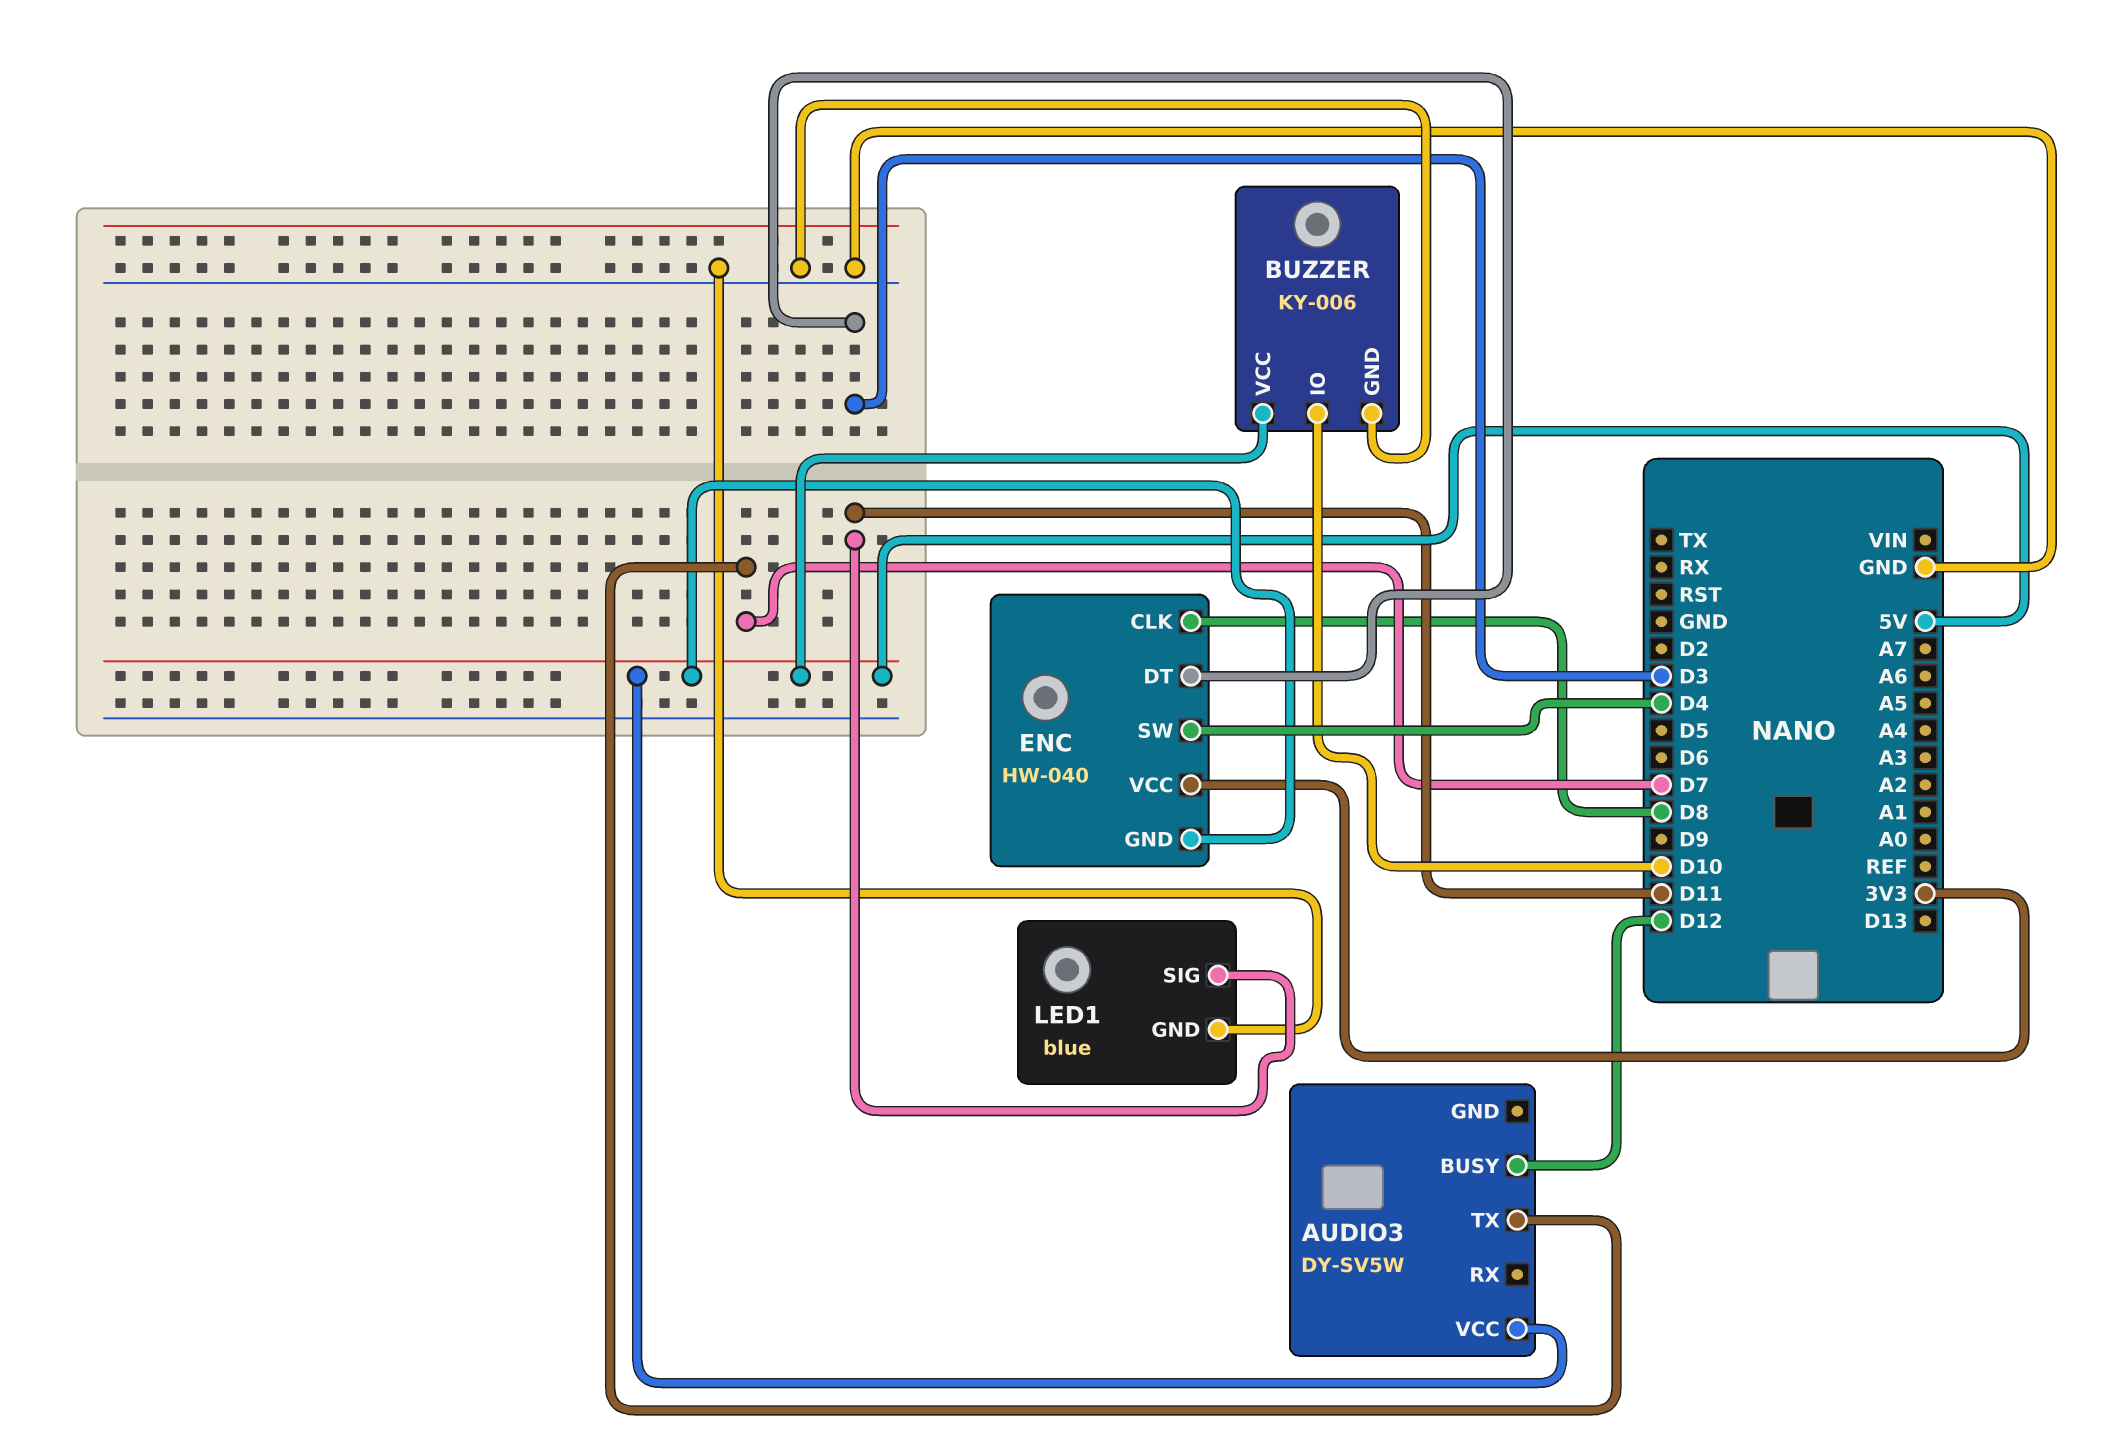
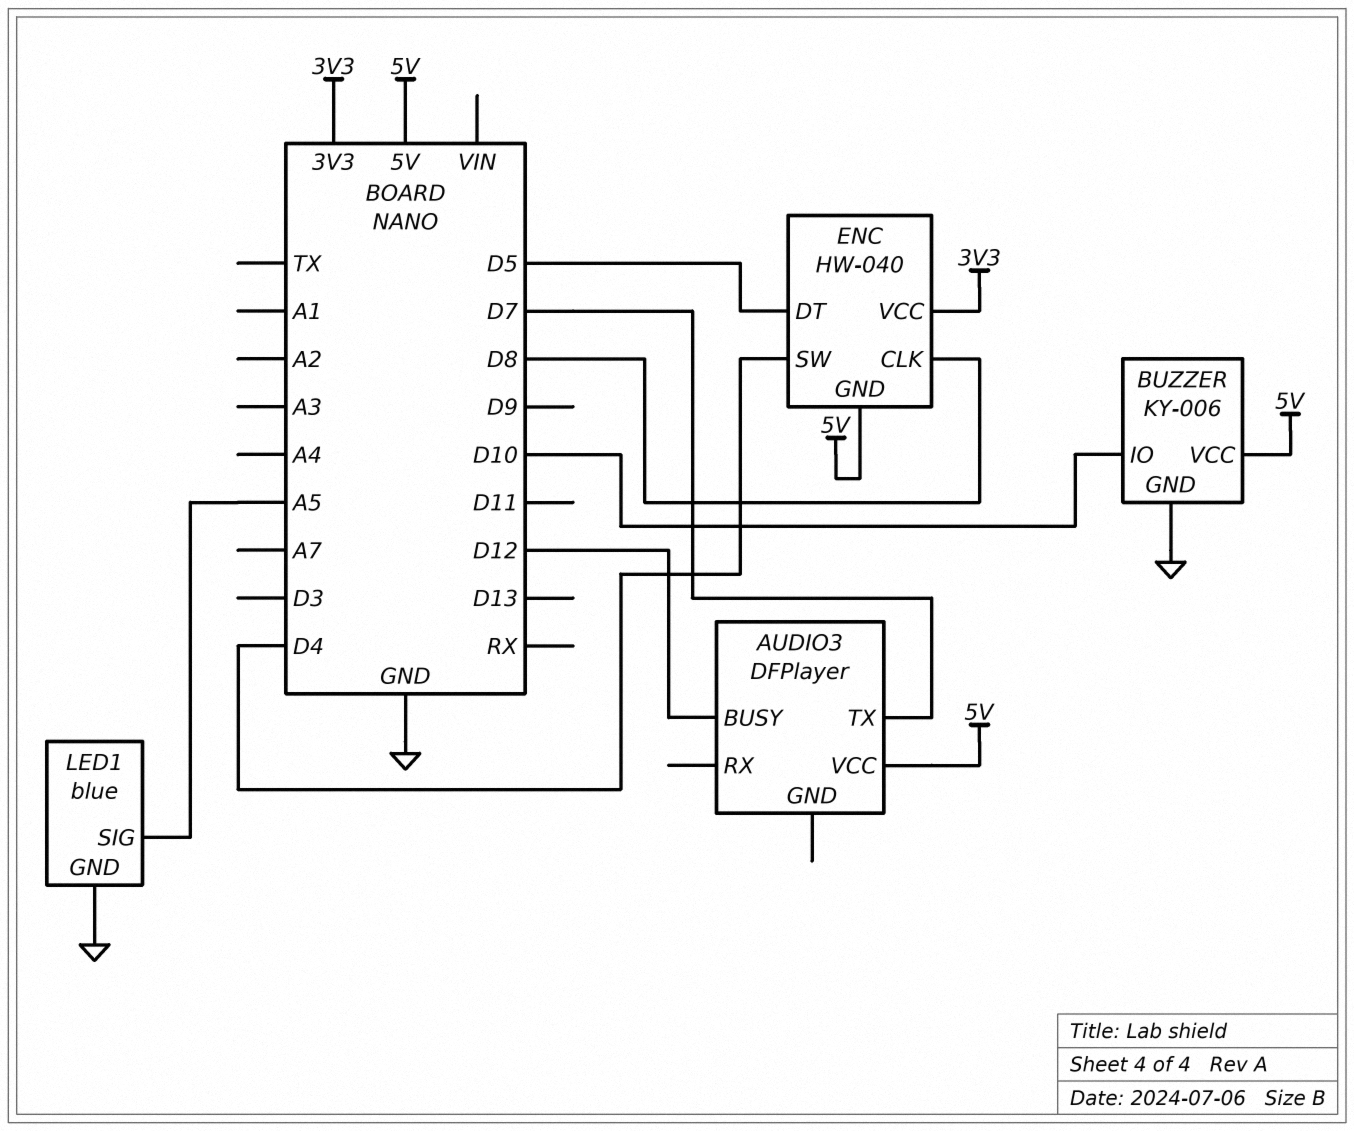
AUDIO3: DY-SV5W -> DFPlayer
ENC pin DT: D3 -> D5
LED1 pin SIG: D11 -> A5

